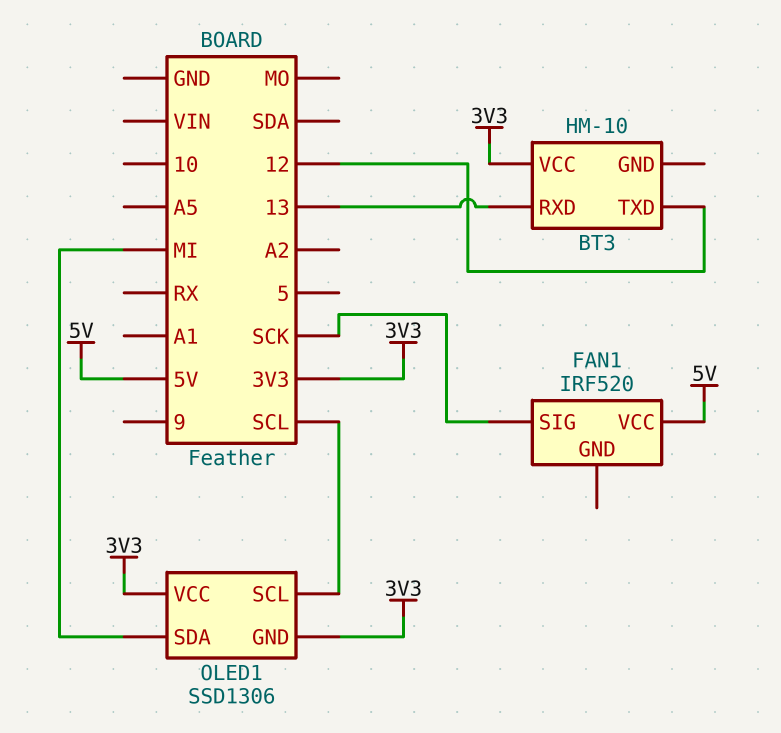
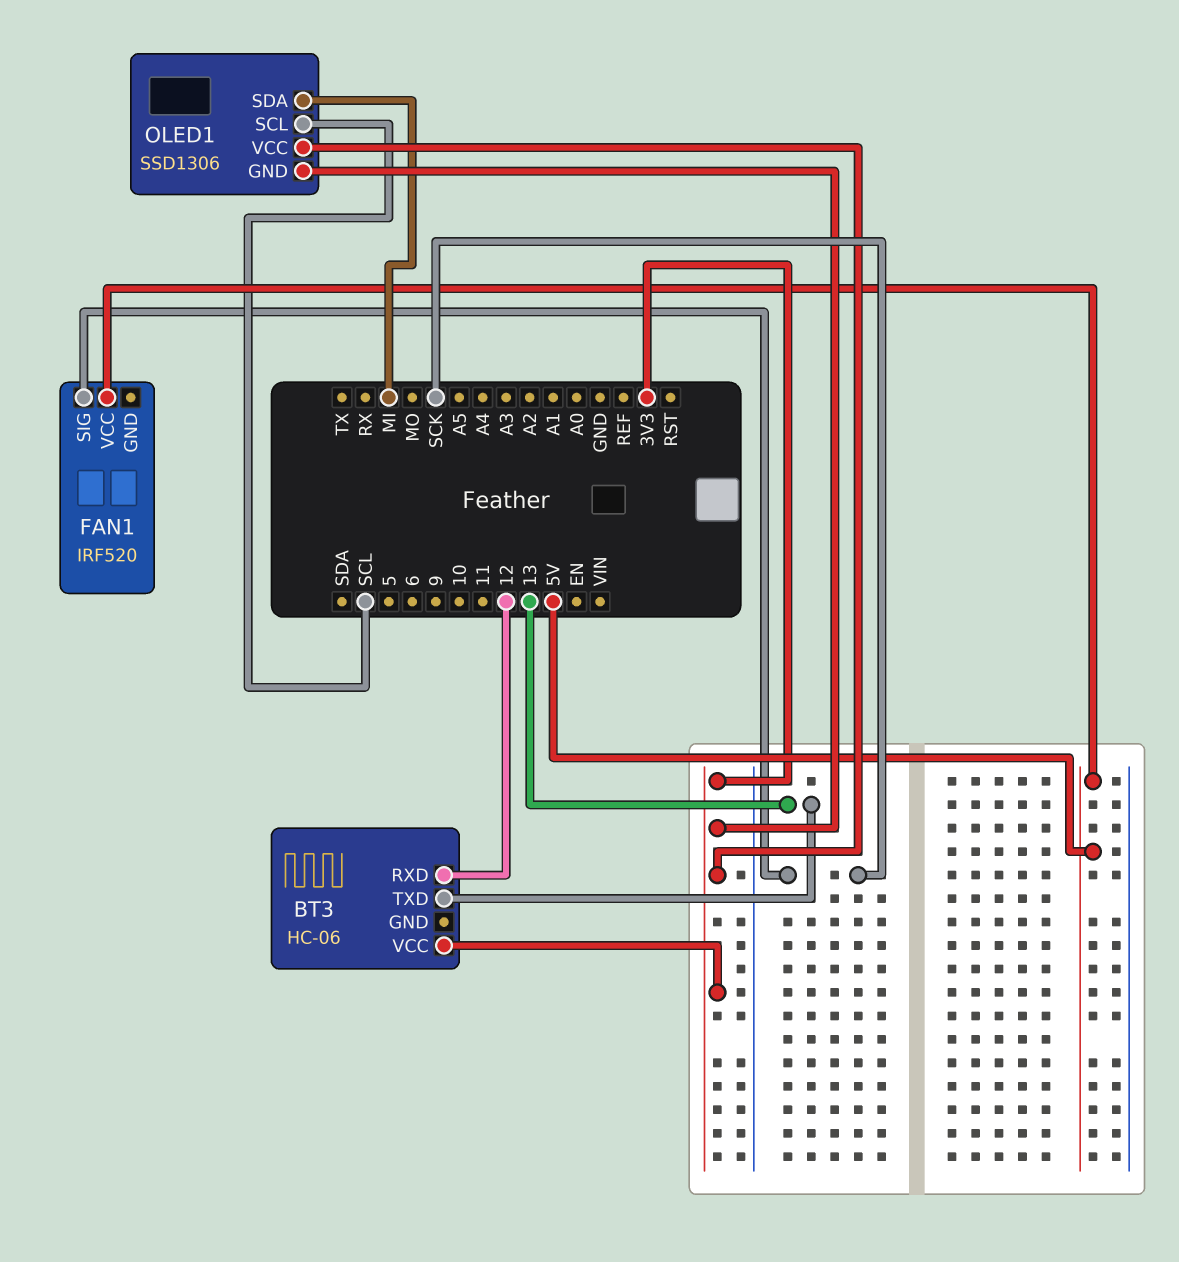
BT3: HM-10 -> HC-06
BT3 pin RXD: 13 -> 12
BT3 pin TXD: 12 -> 13

